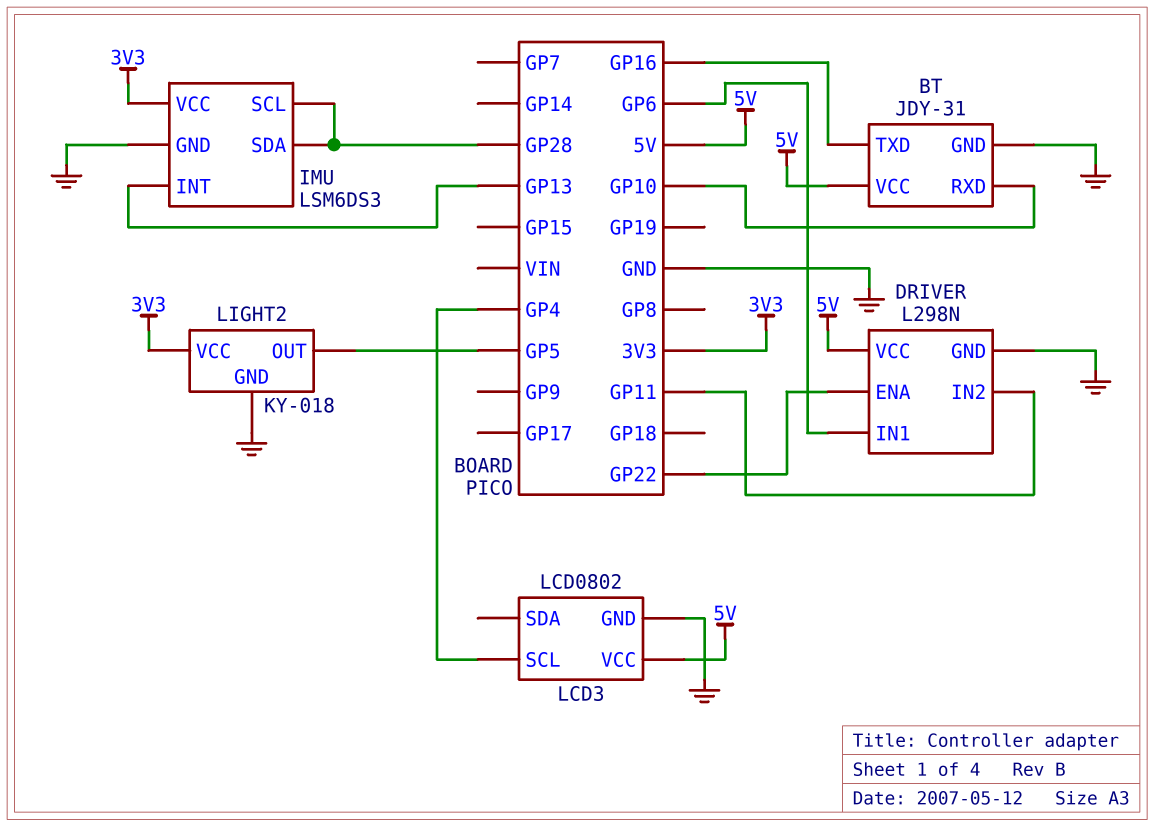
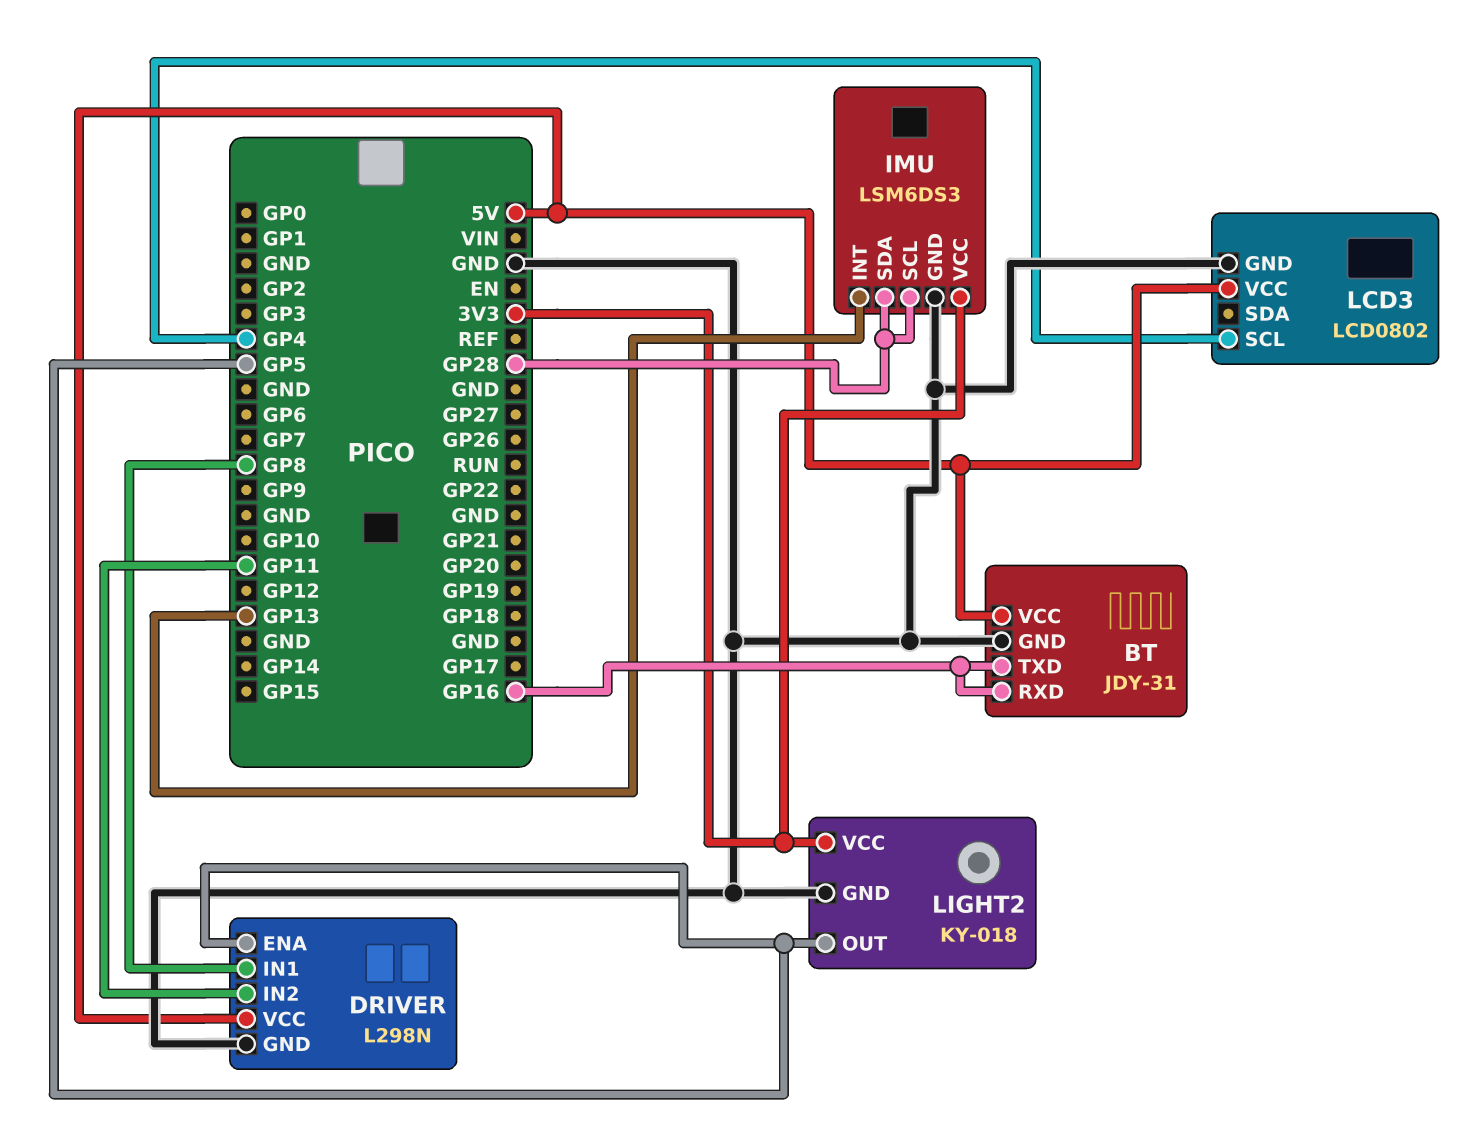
BT pin RXD: GP10 -> GP16
DRIVER pin ENA: GP22 -> GP5
DRIVER pin IN1: GP6 -> GP8

